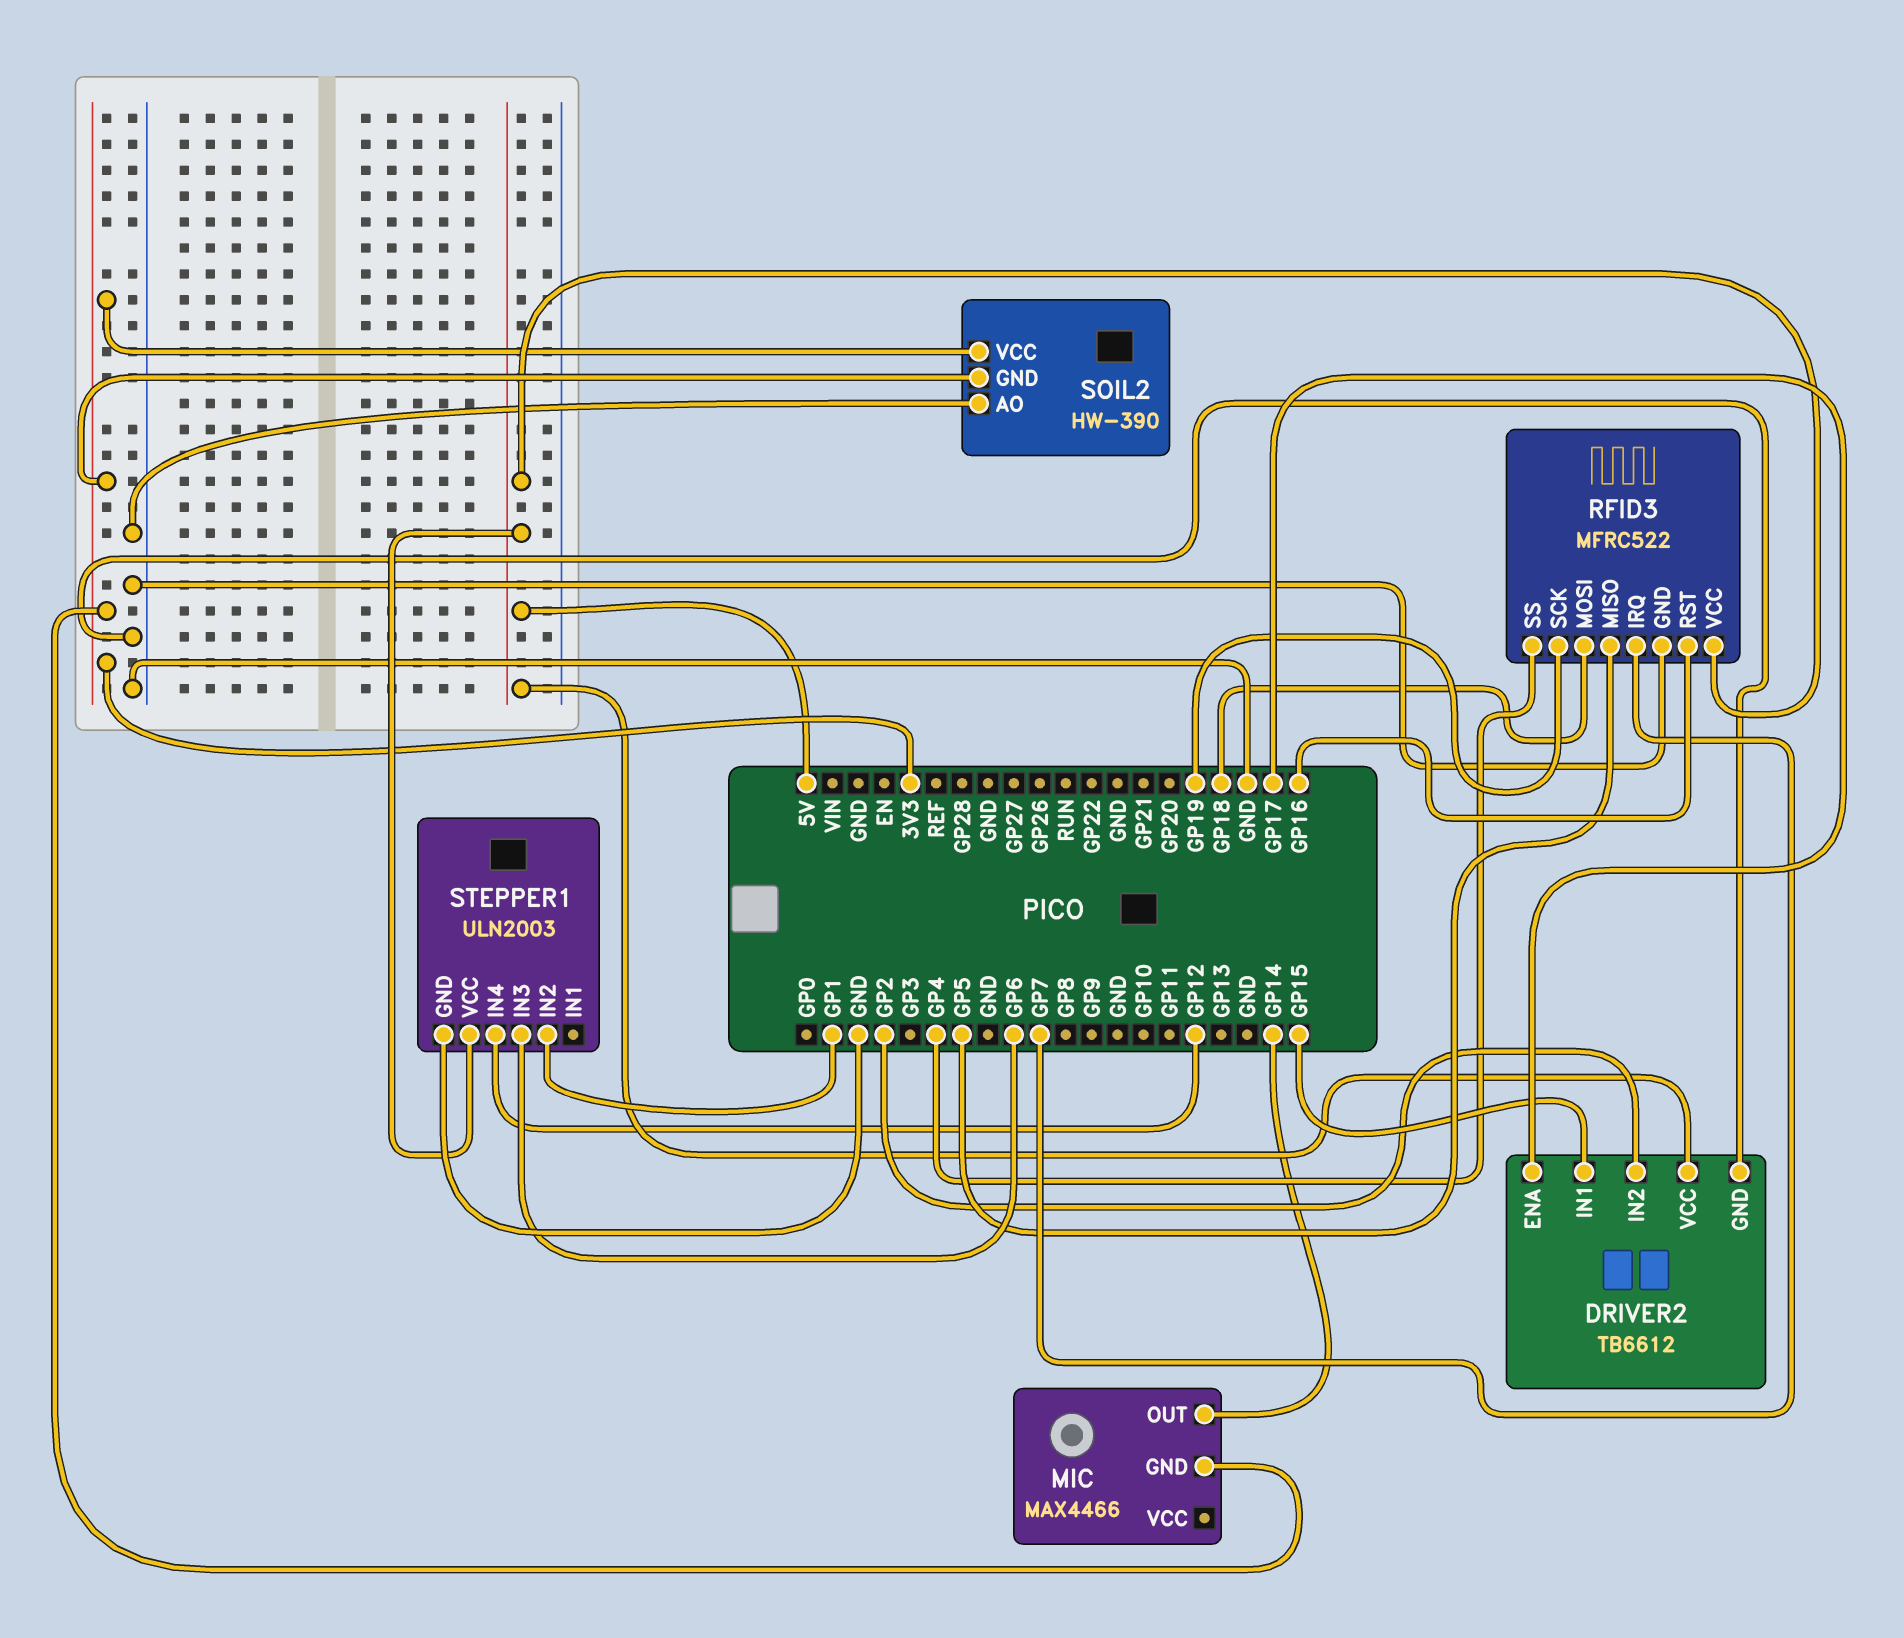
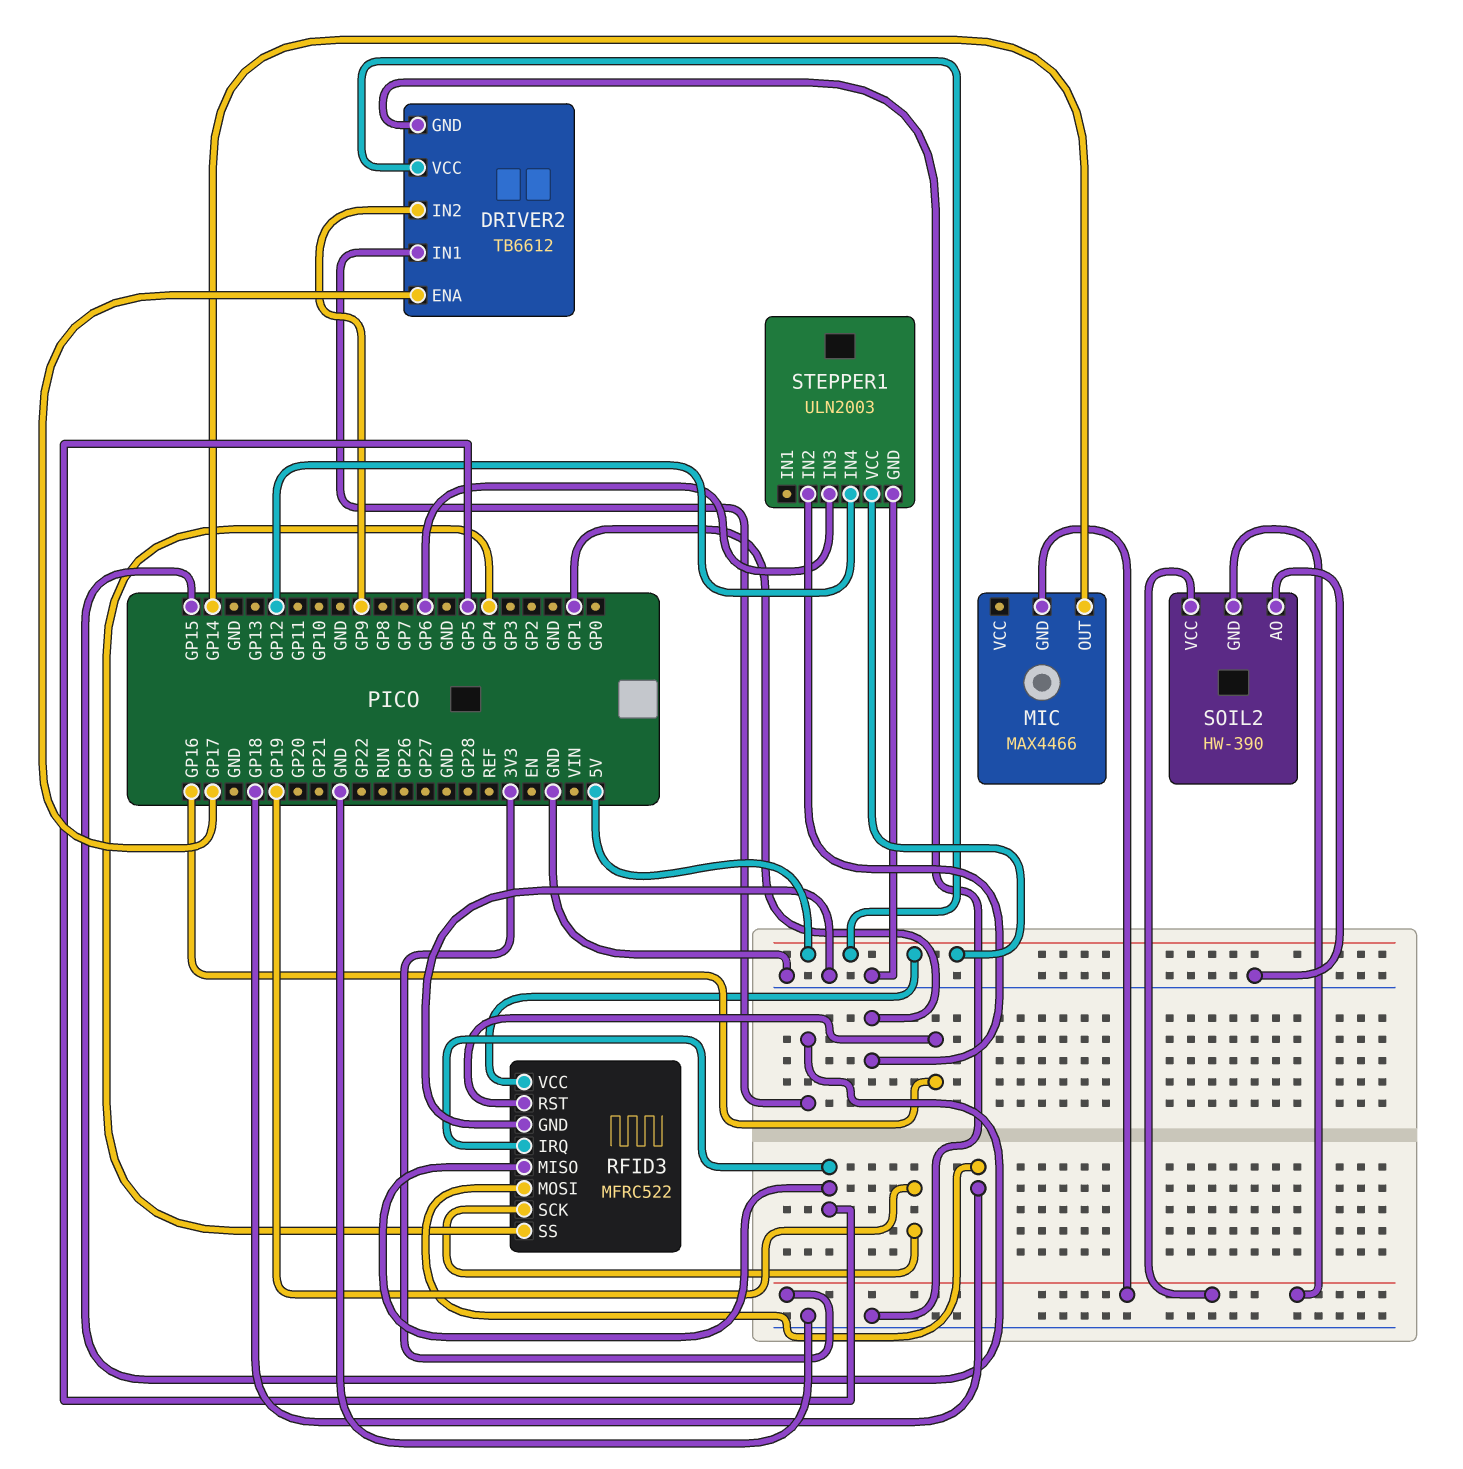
DRIVER2 pin IN2: GP2 -> GP9
RFID3 pin IRQ: GP7 -> GP5

